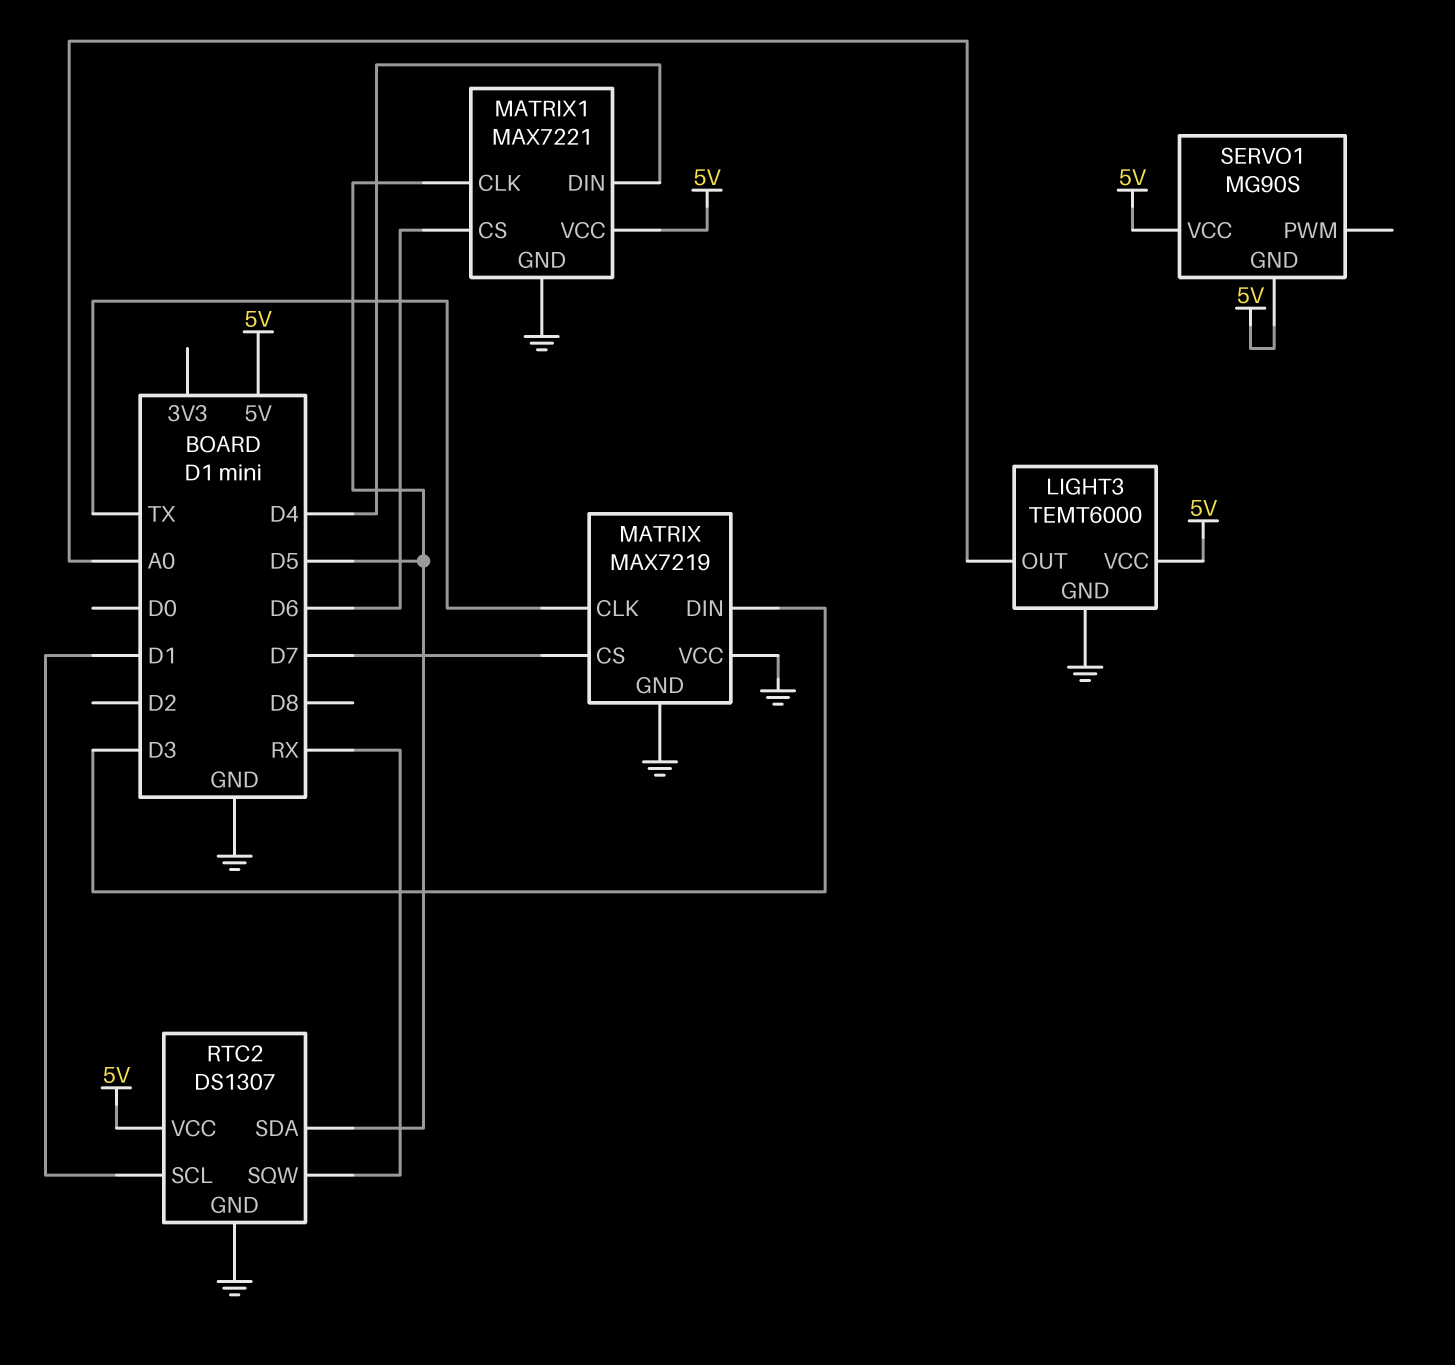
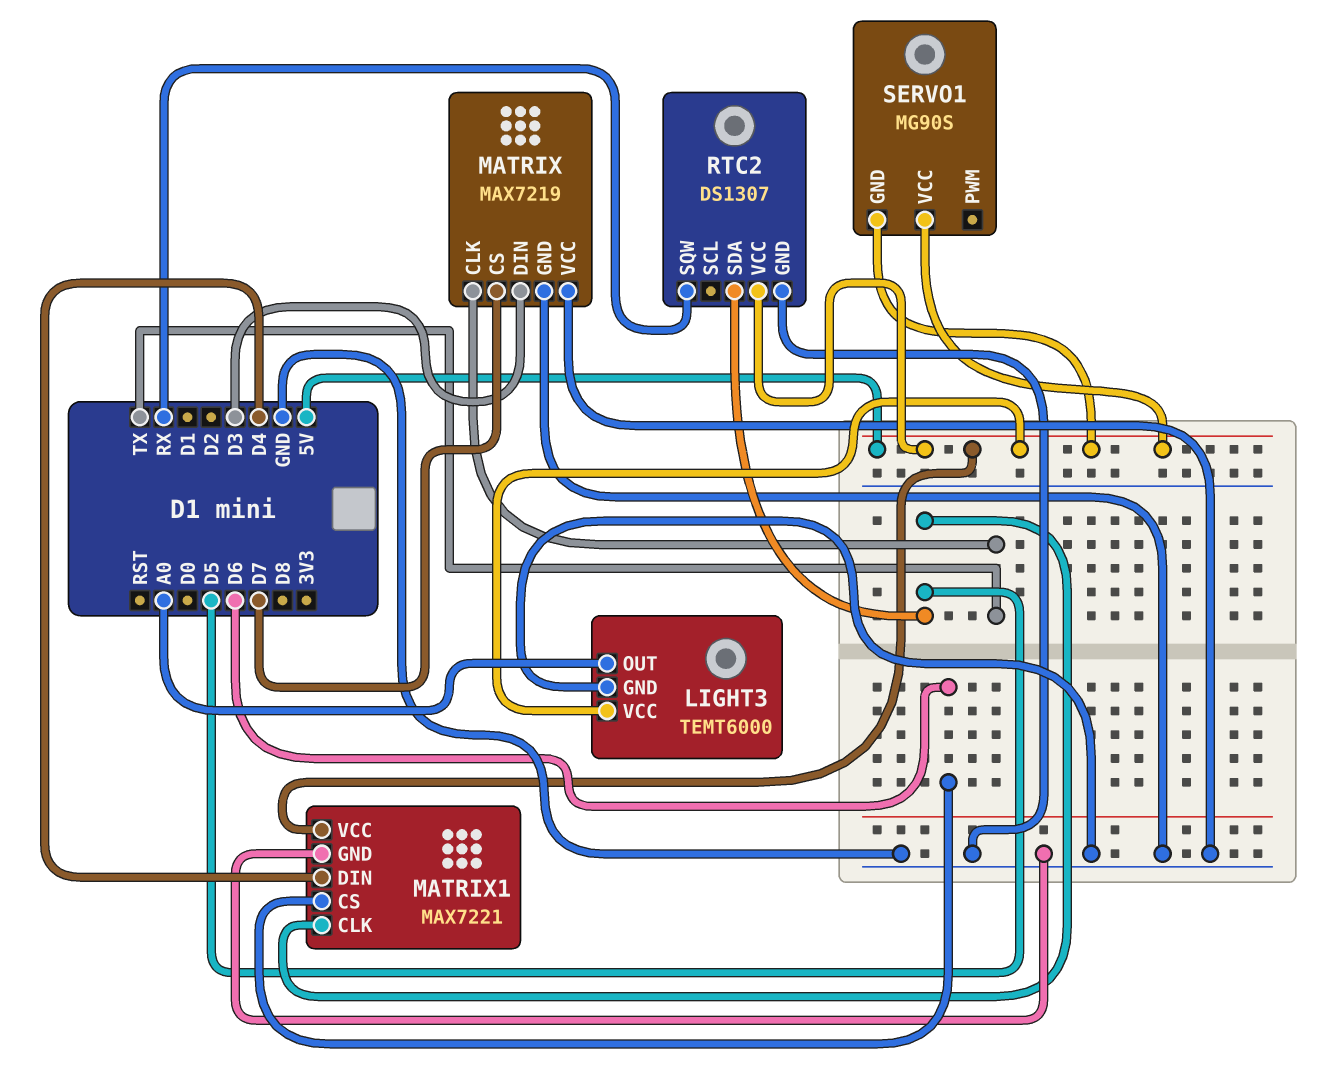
RTC2 pin SCL: D1 -> none

